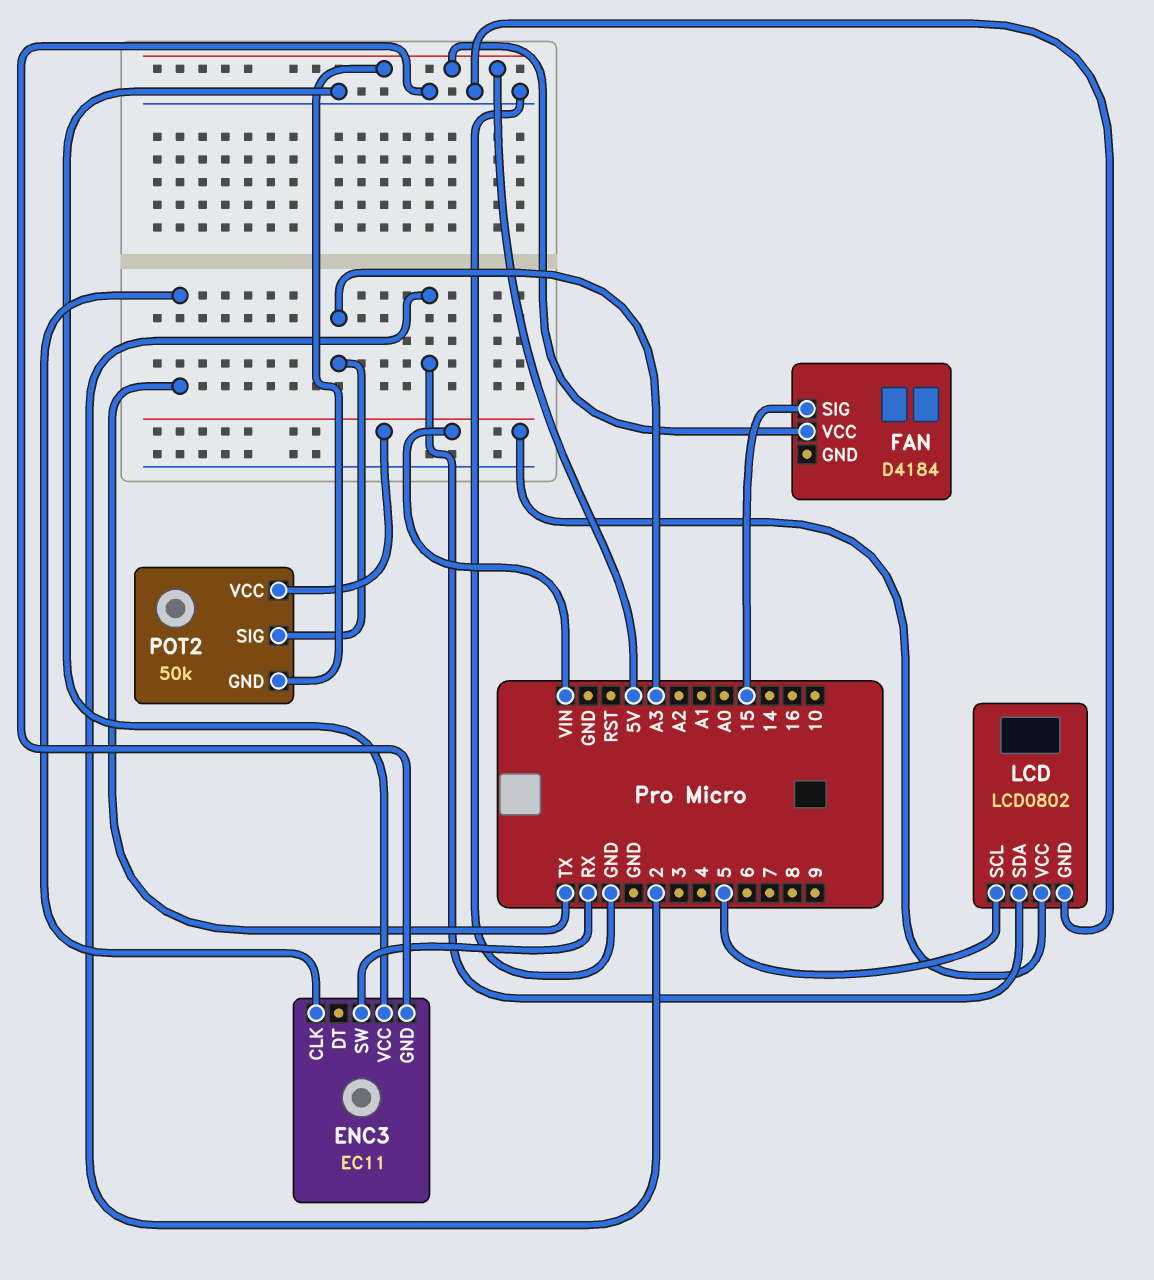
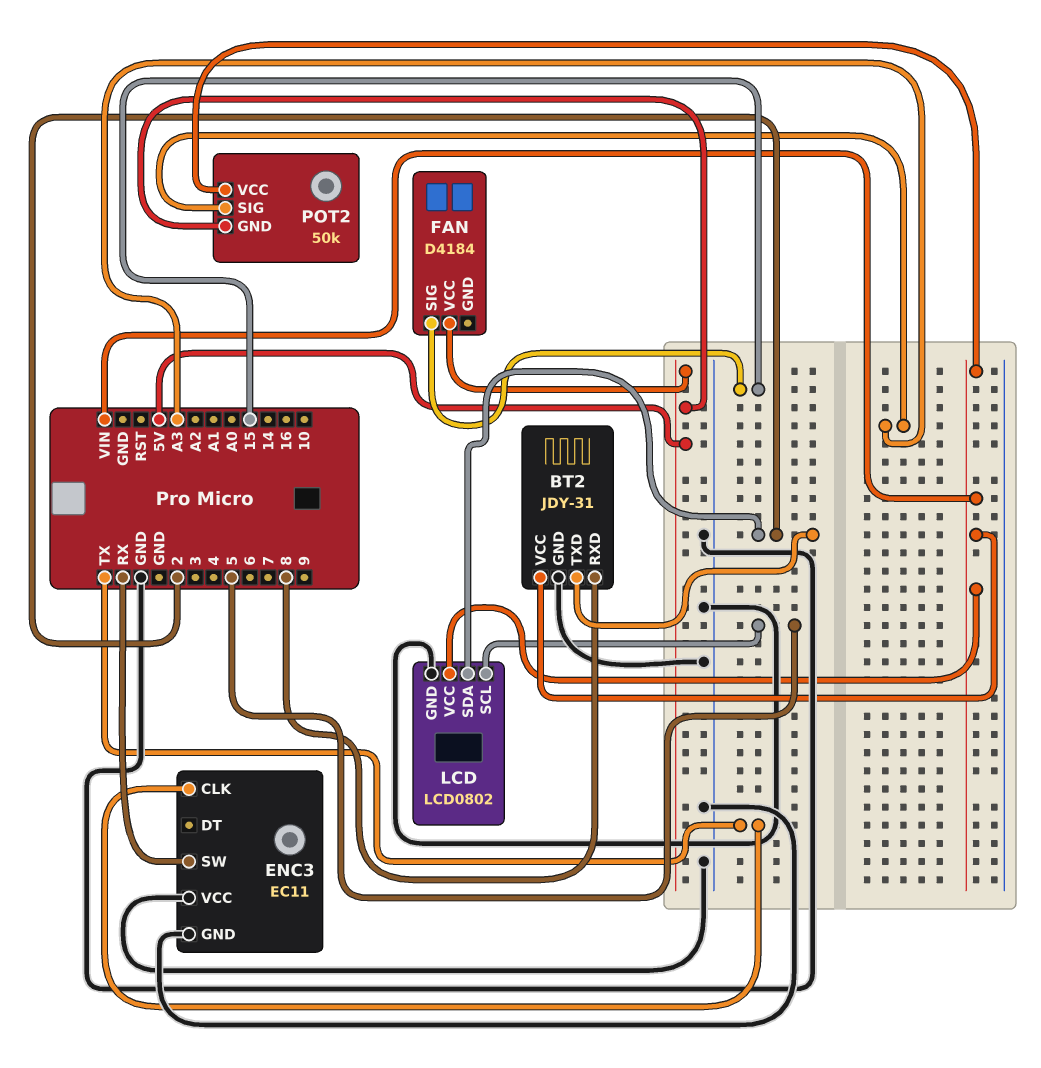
BT2: none -> JDY-31
BT2 pin GND: none -> GND
BT2 pin RXD: none -> 8
BT2 pin TXD: none -> 2
BT2 pin VCC: none -> VIN

